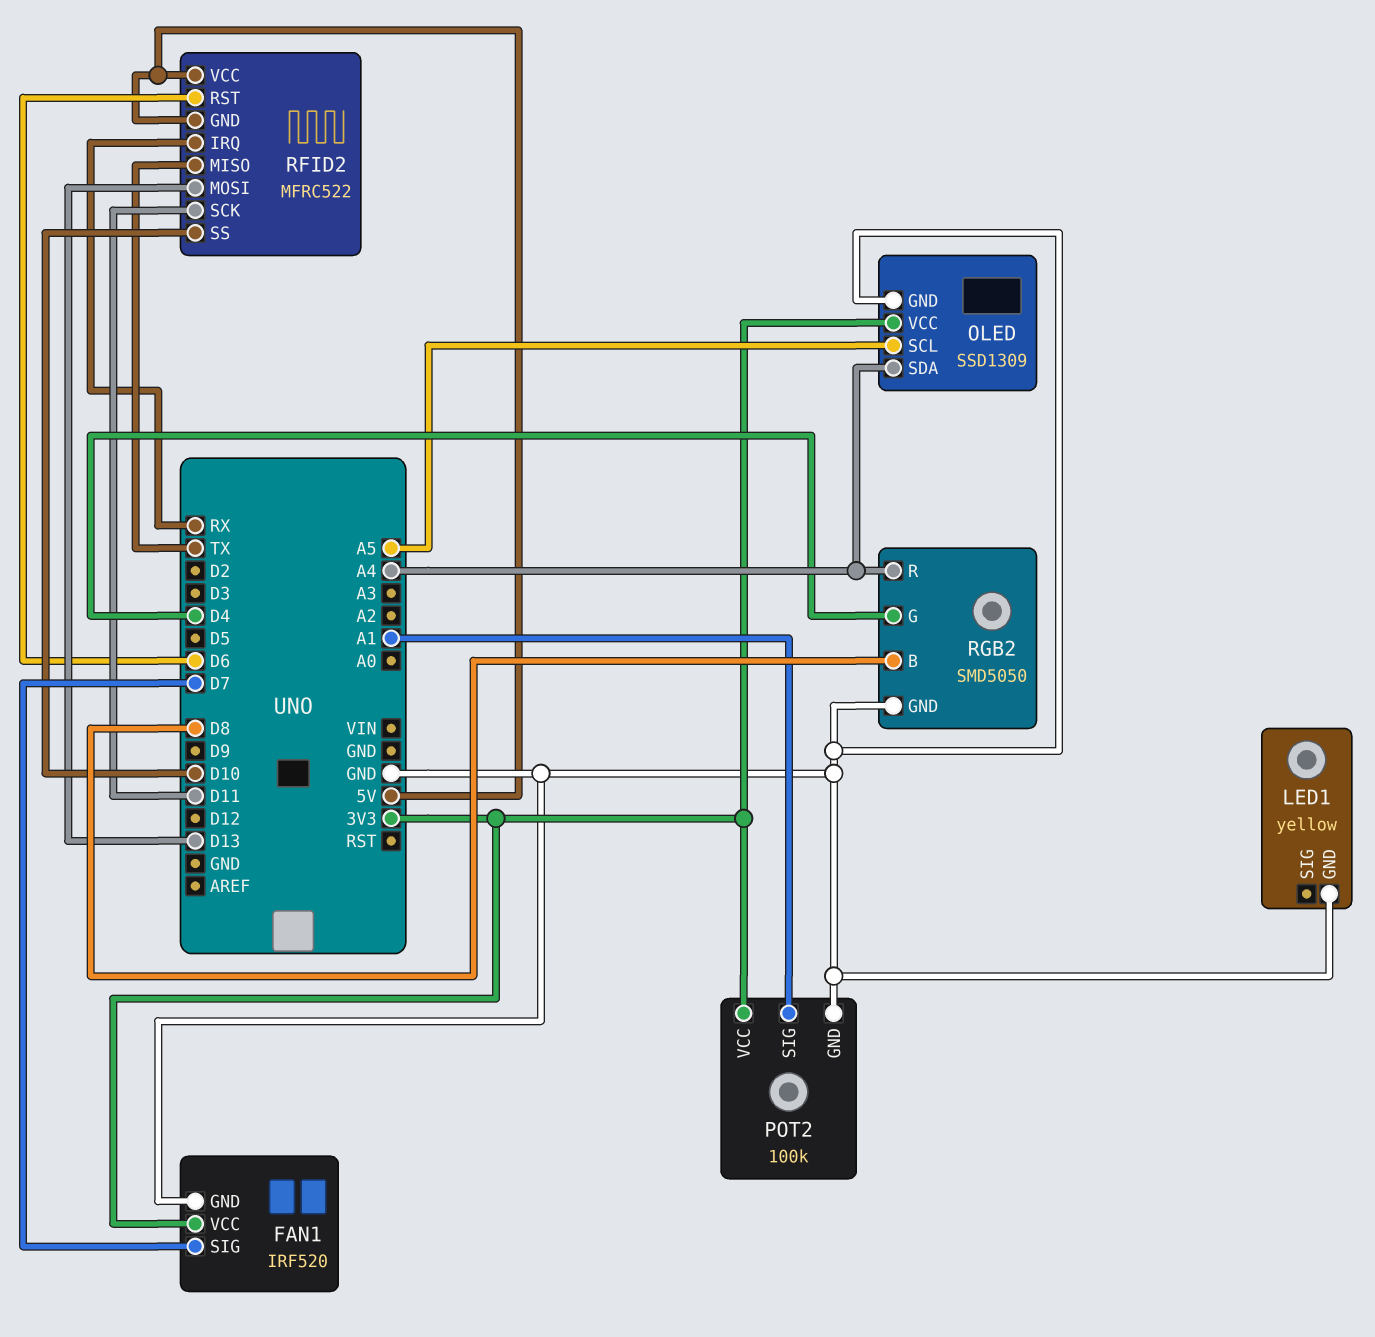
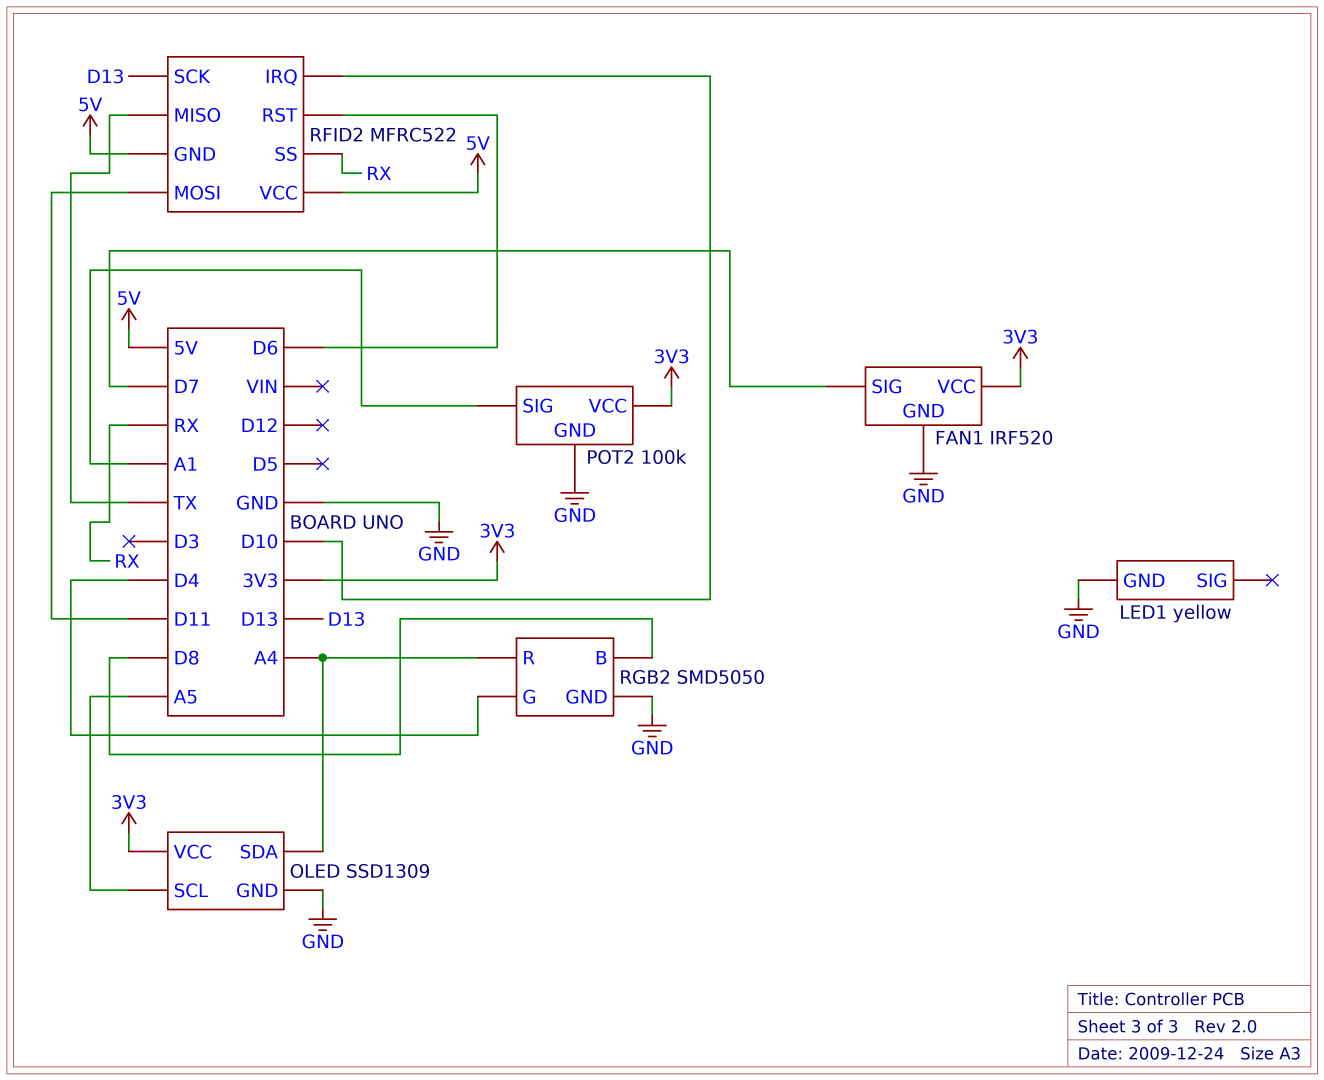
RFID2 pin IRQ: RX -> D10
RFID2 pin MOSI: D13 -> D11
RFID2 pin SCK: D11 -> D13
RFID2 pin SS: D10 -> RX

